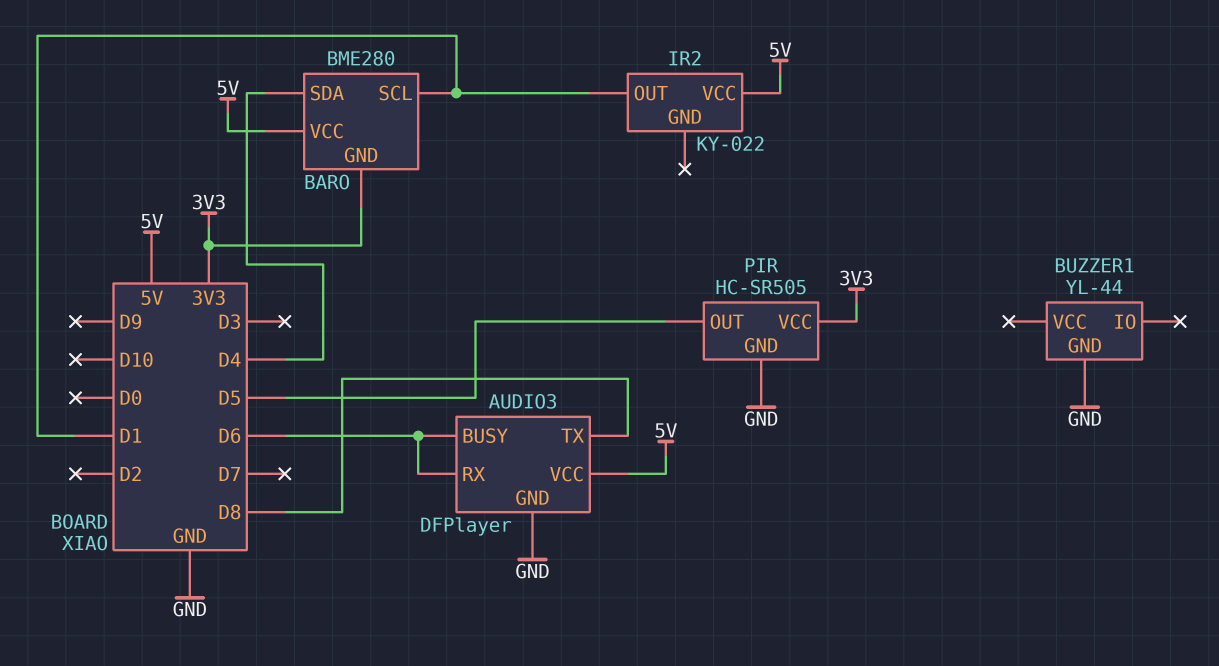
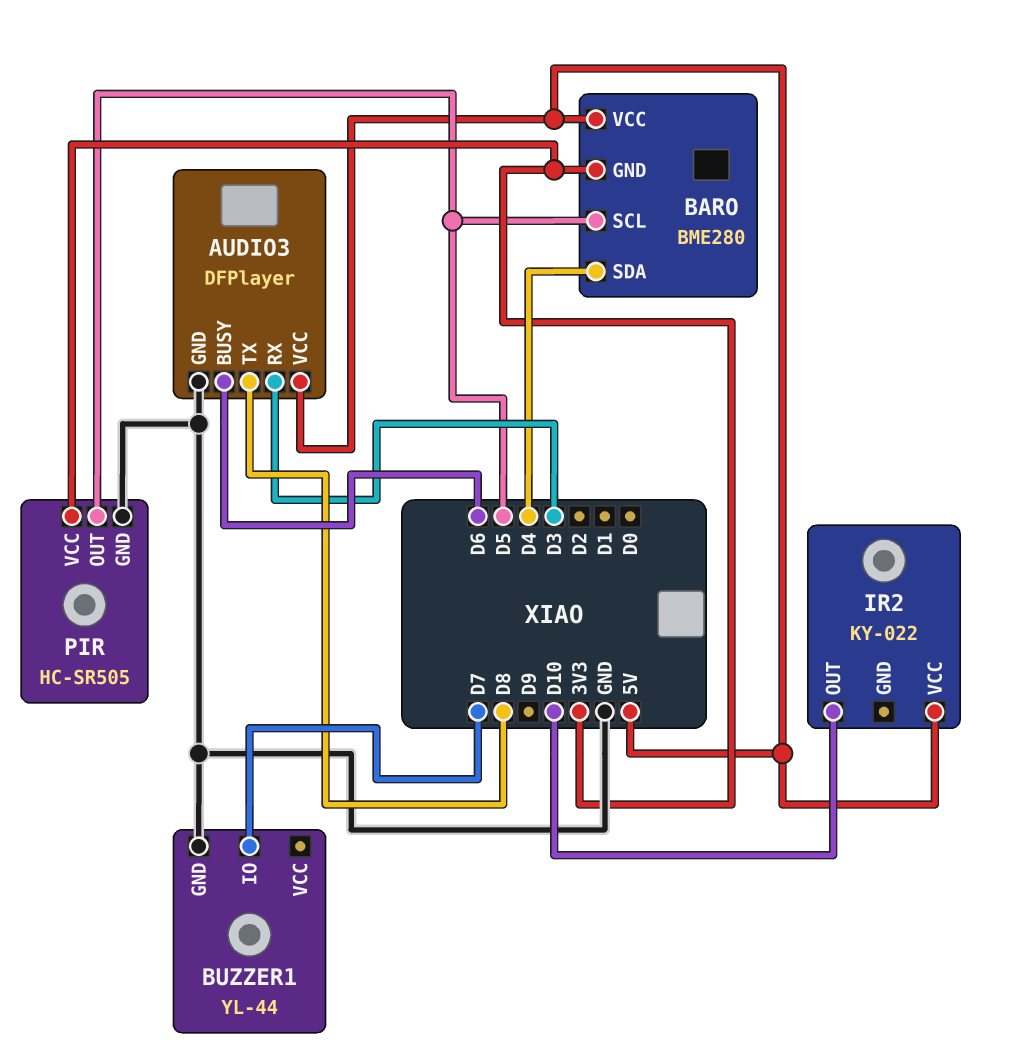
AUDIO3 pin RX: D6 -> D3
BARO pin SCL: D1 -> D5
BUZZER1 pin IO: none -> D7
IR2 pin OUT: D1 -> D10

